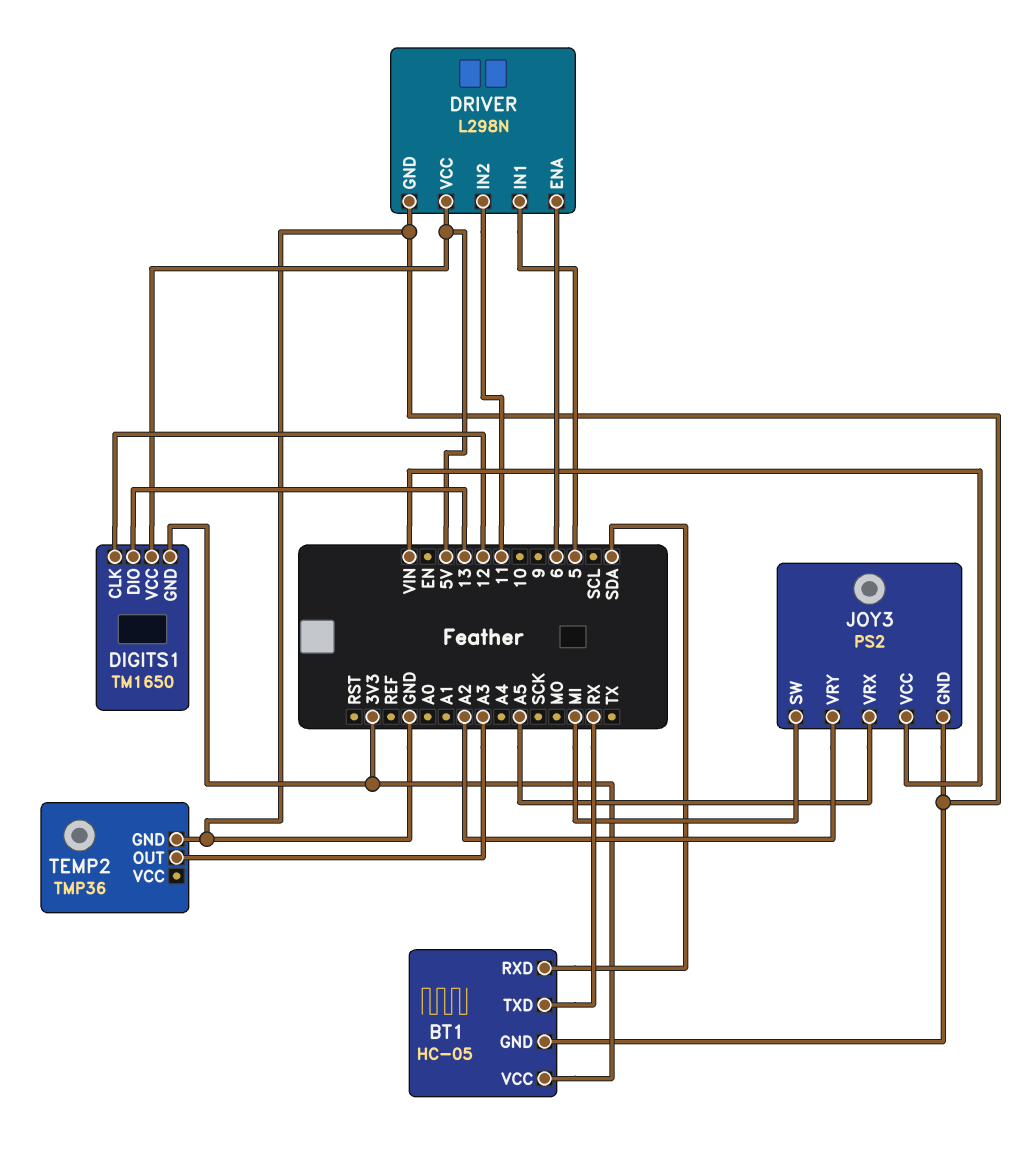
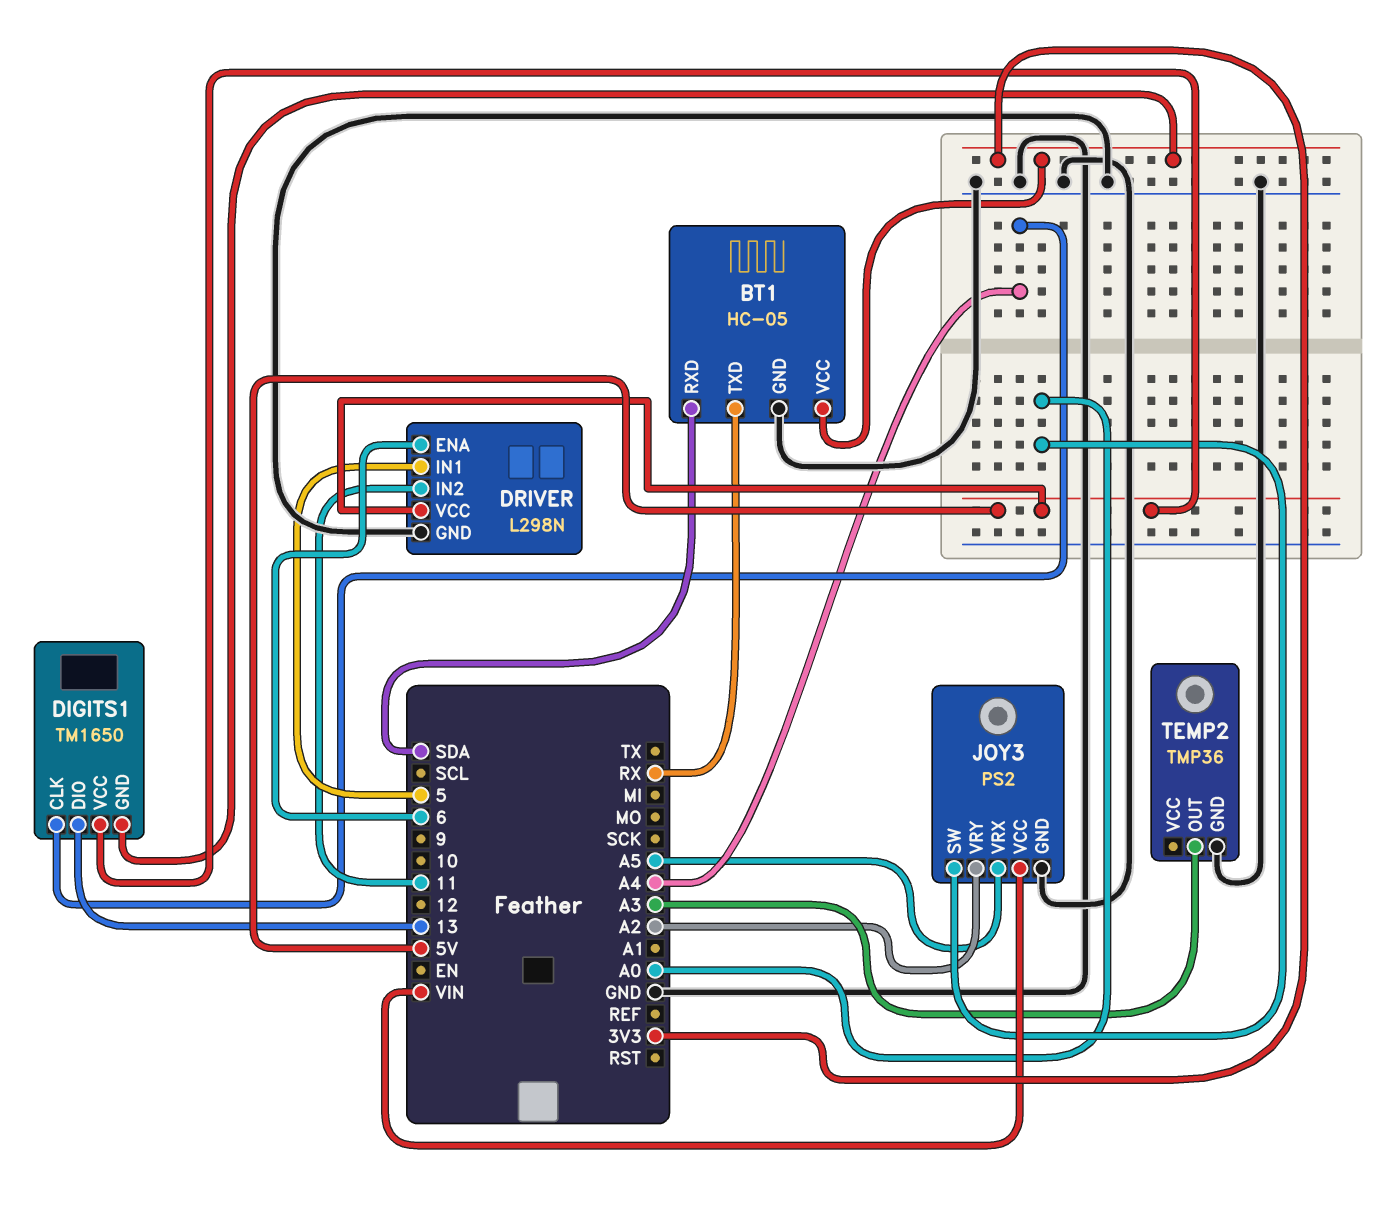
DIGITS1 pin CLK: 12 -> A4
JOY3 pin SW: MI -> A0

